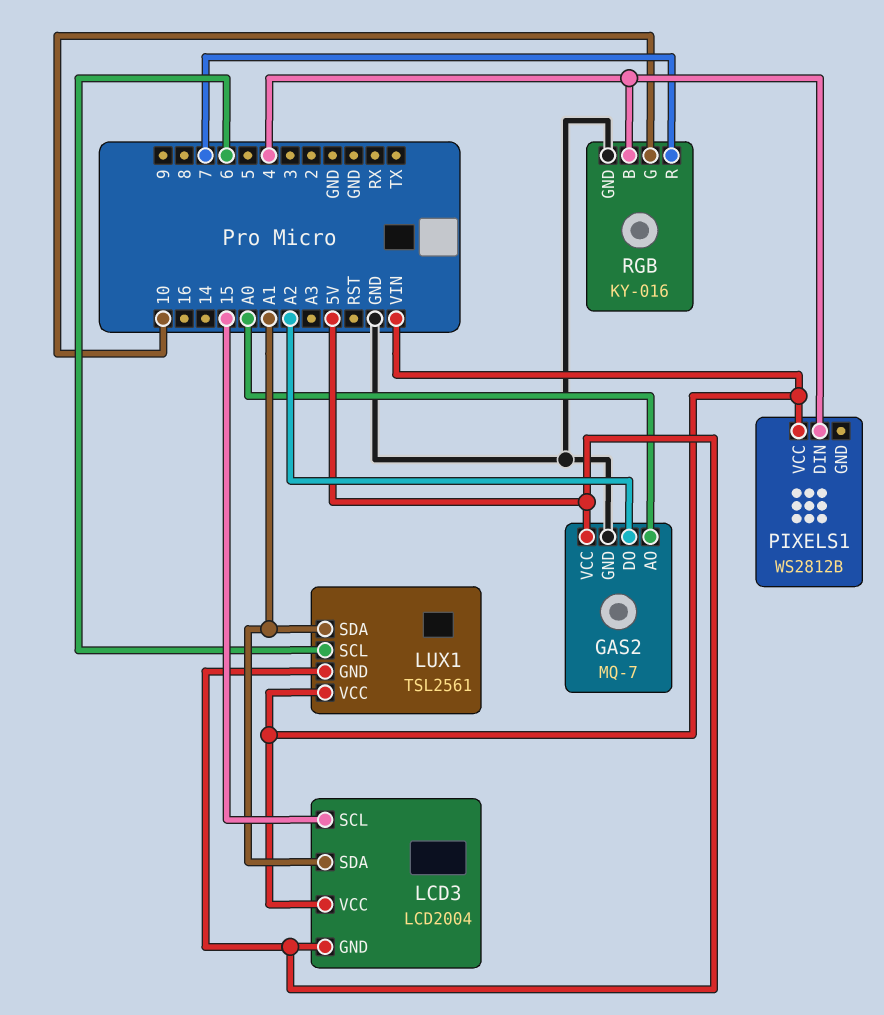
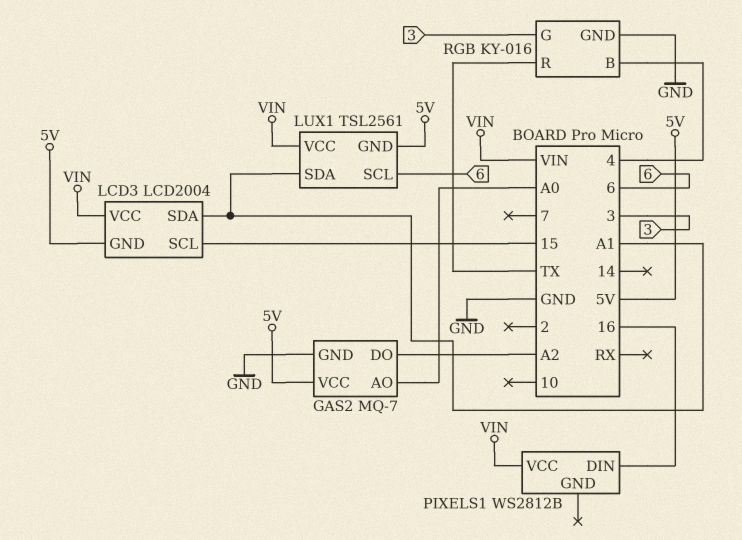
PIXELS1 pin DIN: 4 -> 16
RGB pin G: 10 -> 3
RGB pin R: 7 -> TX

